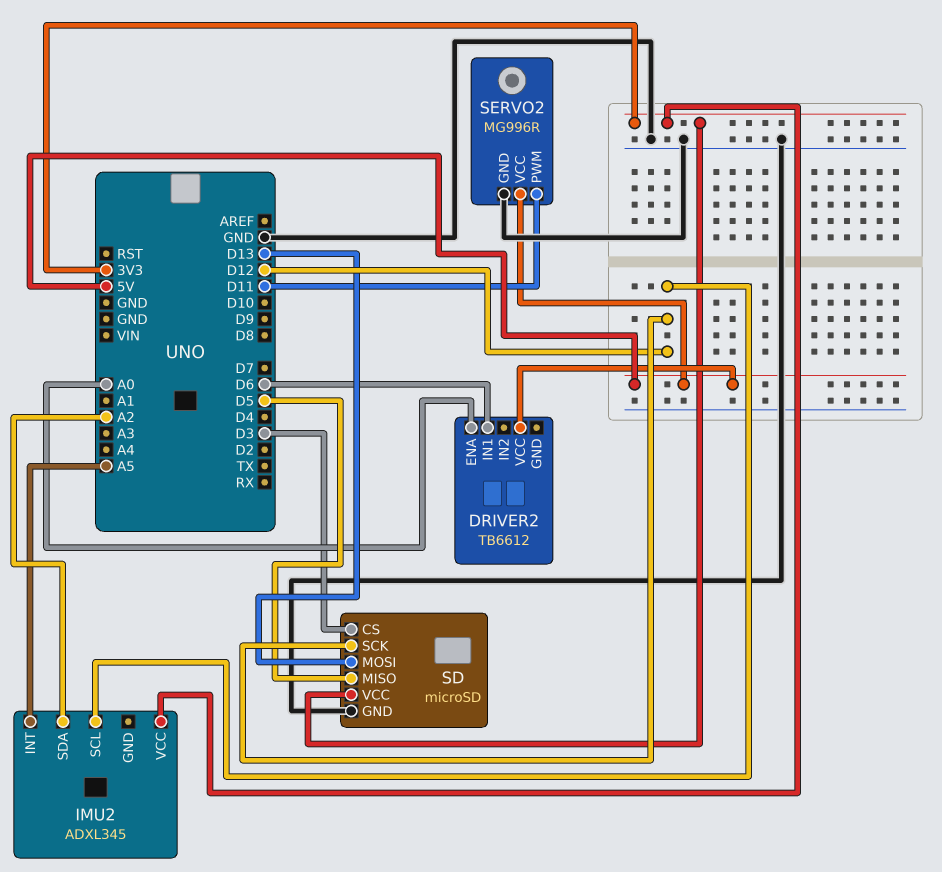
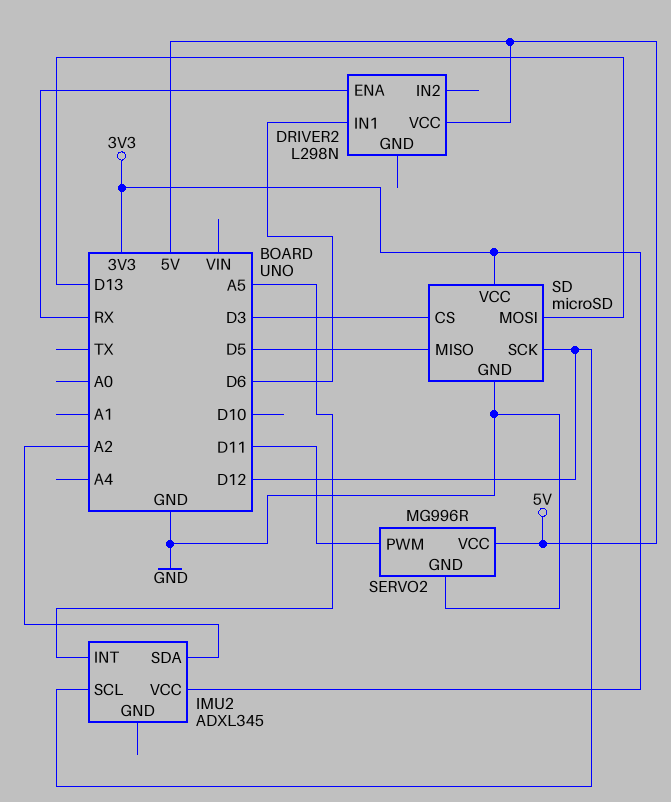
DRIVER2: TB6612 -> L298N
DRIVER2 pin ENA: A0 -> RX

